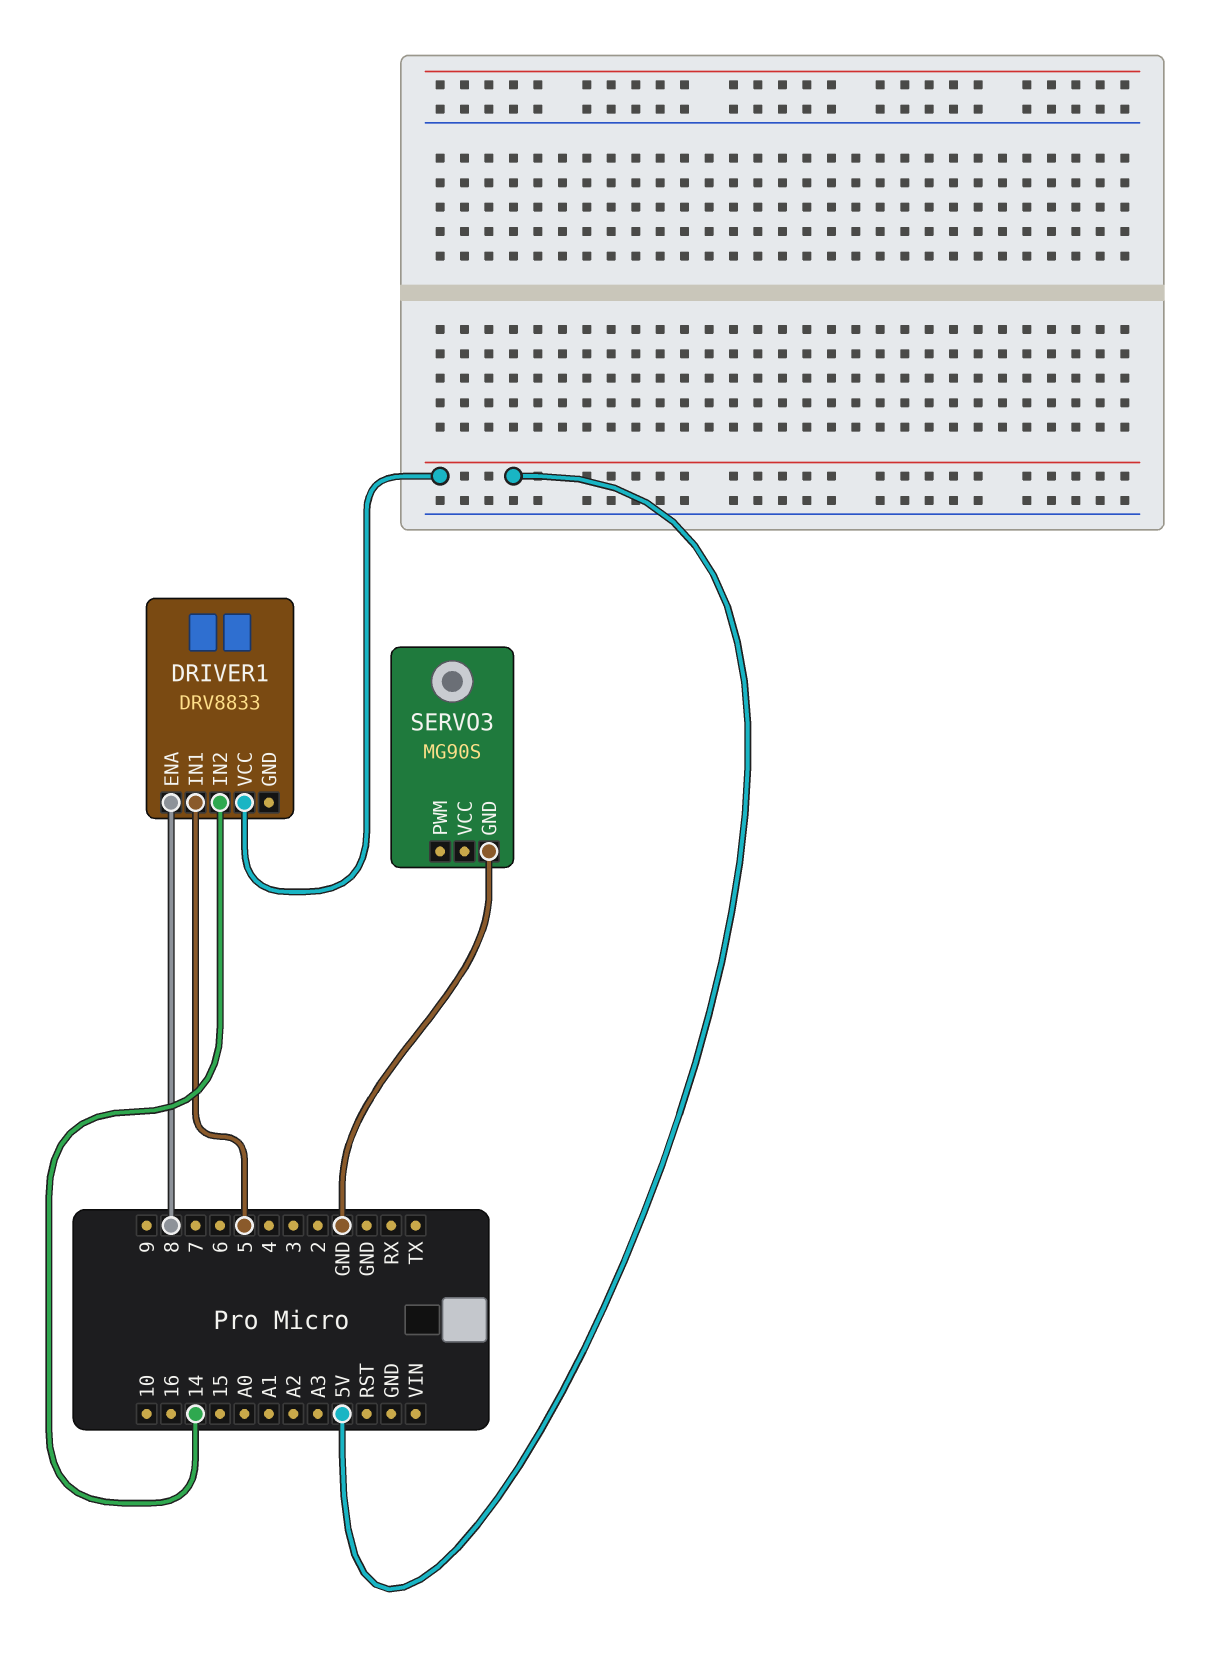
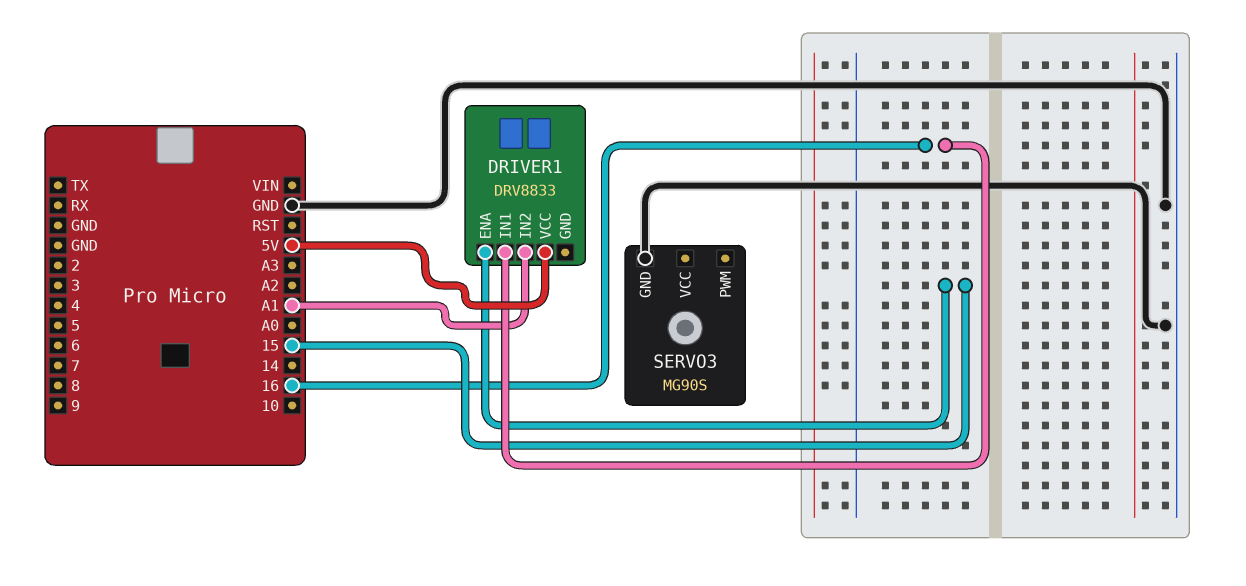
DRIVER1 pin ENA: 8 -> 15
DRIVER1 pin IN1: 5 -> 16
DRIVER1 pin IN2: 14 -> A1

